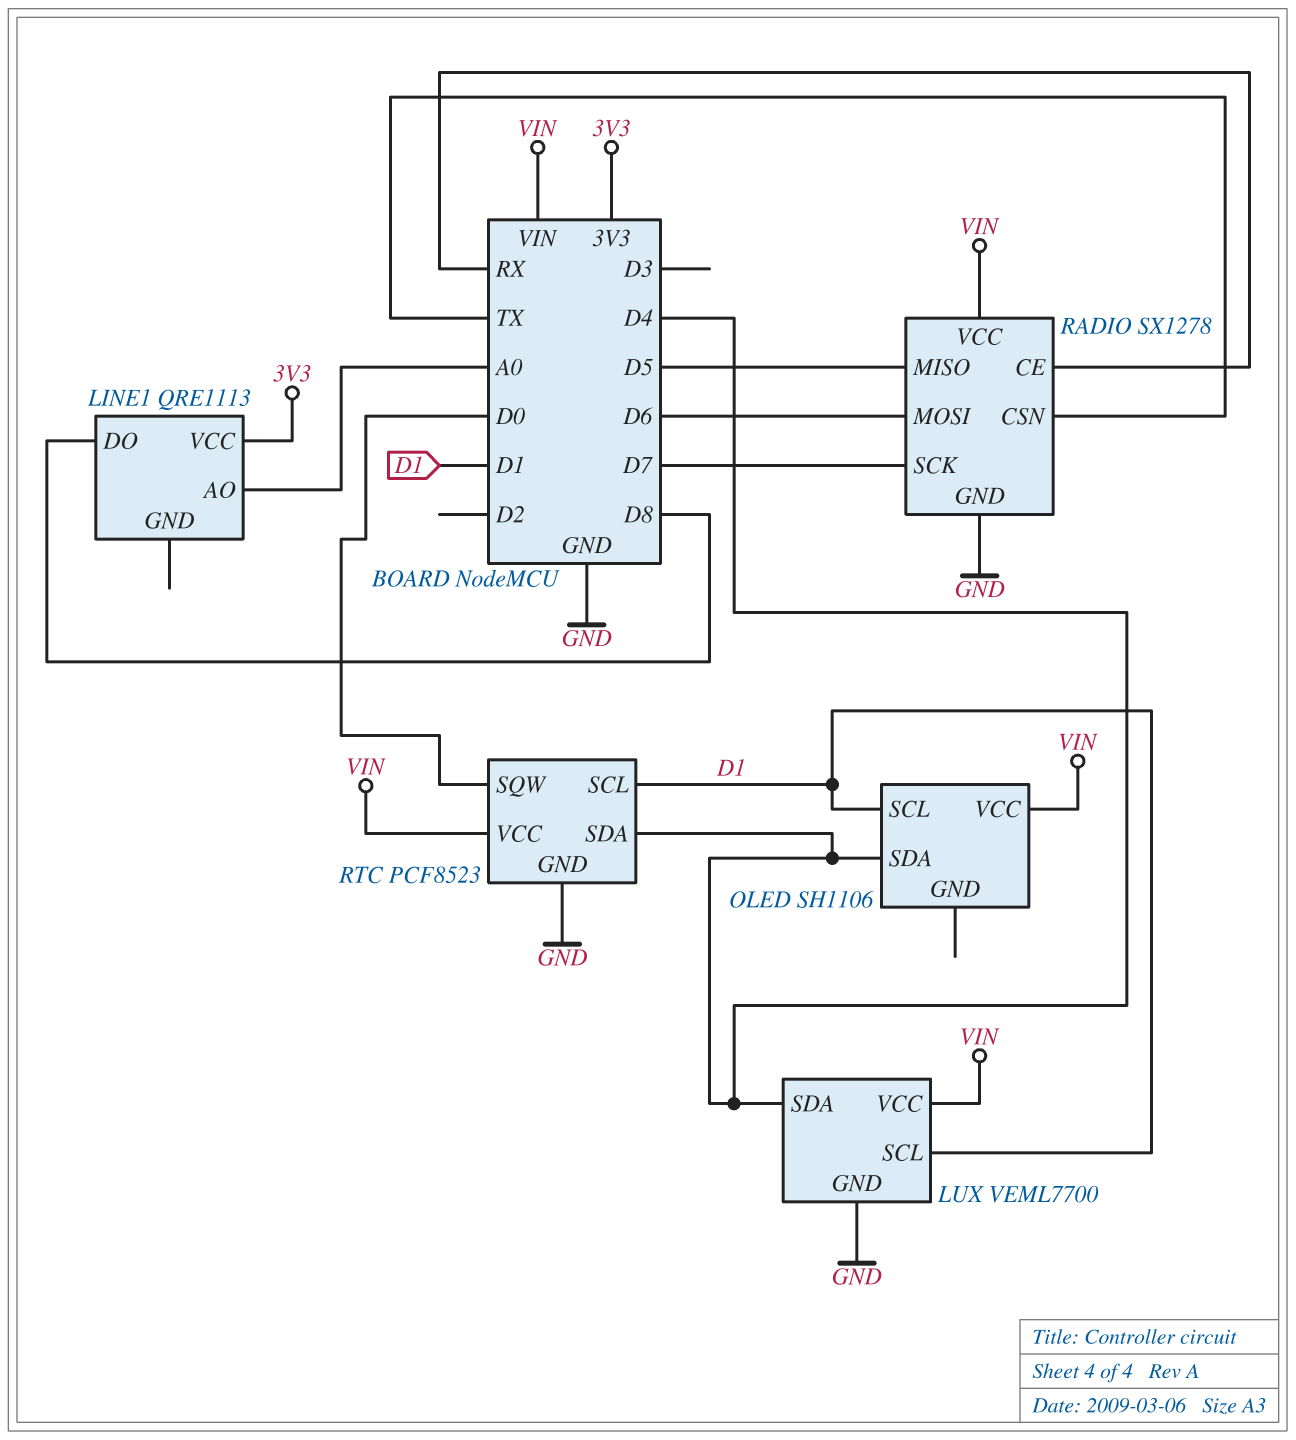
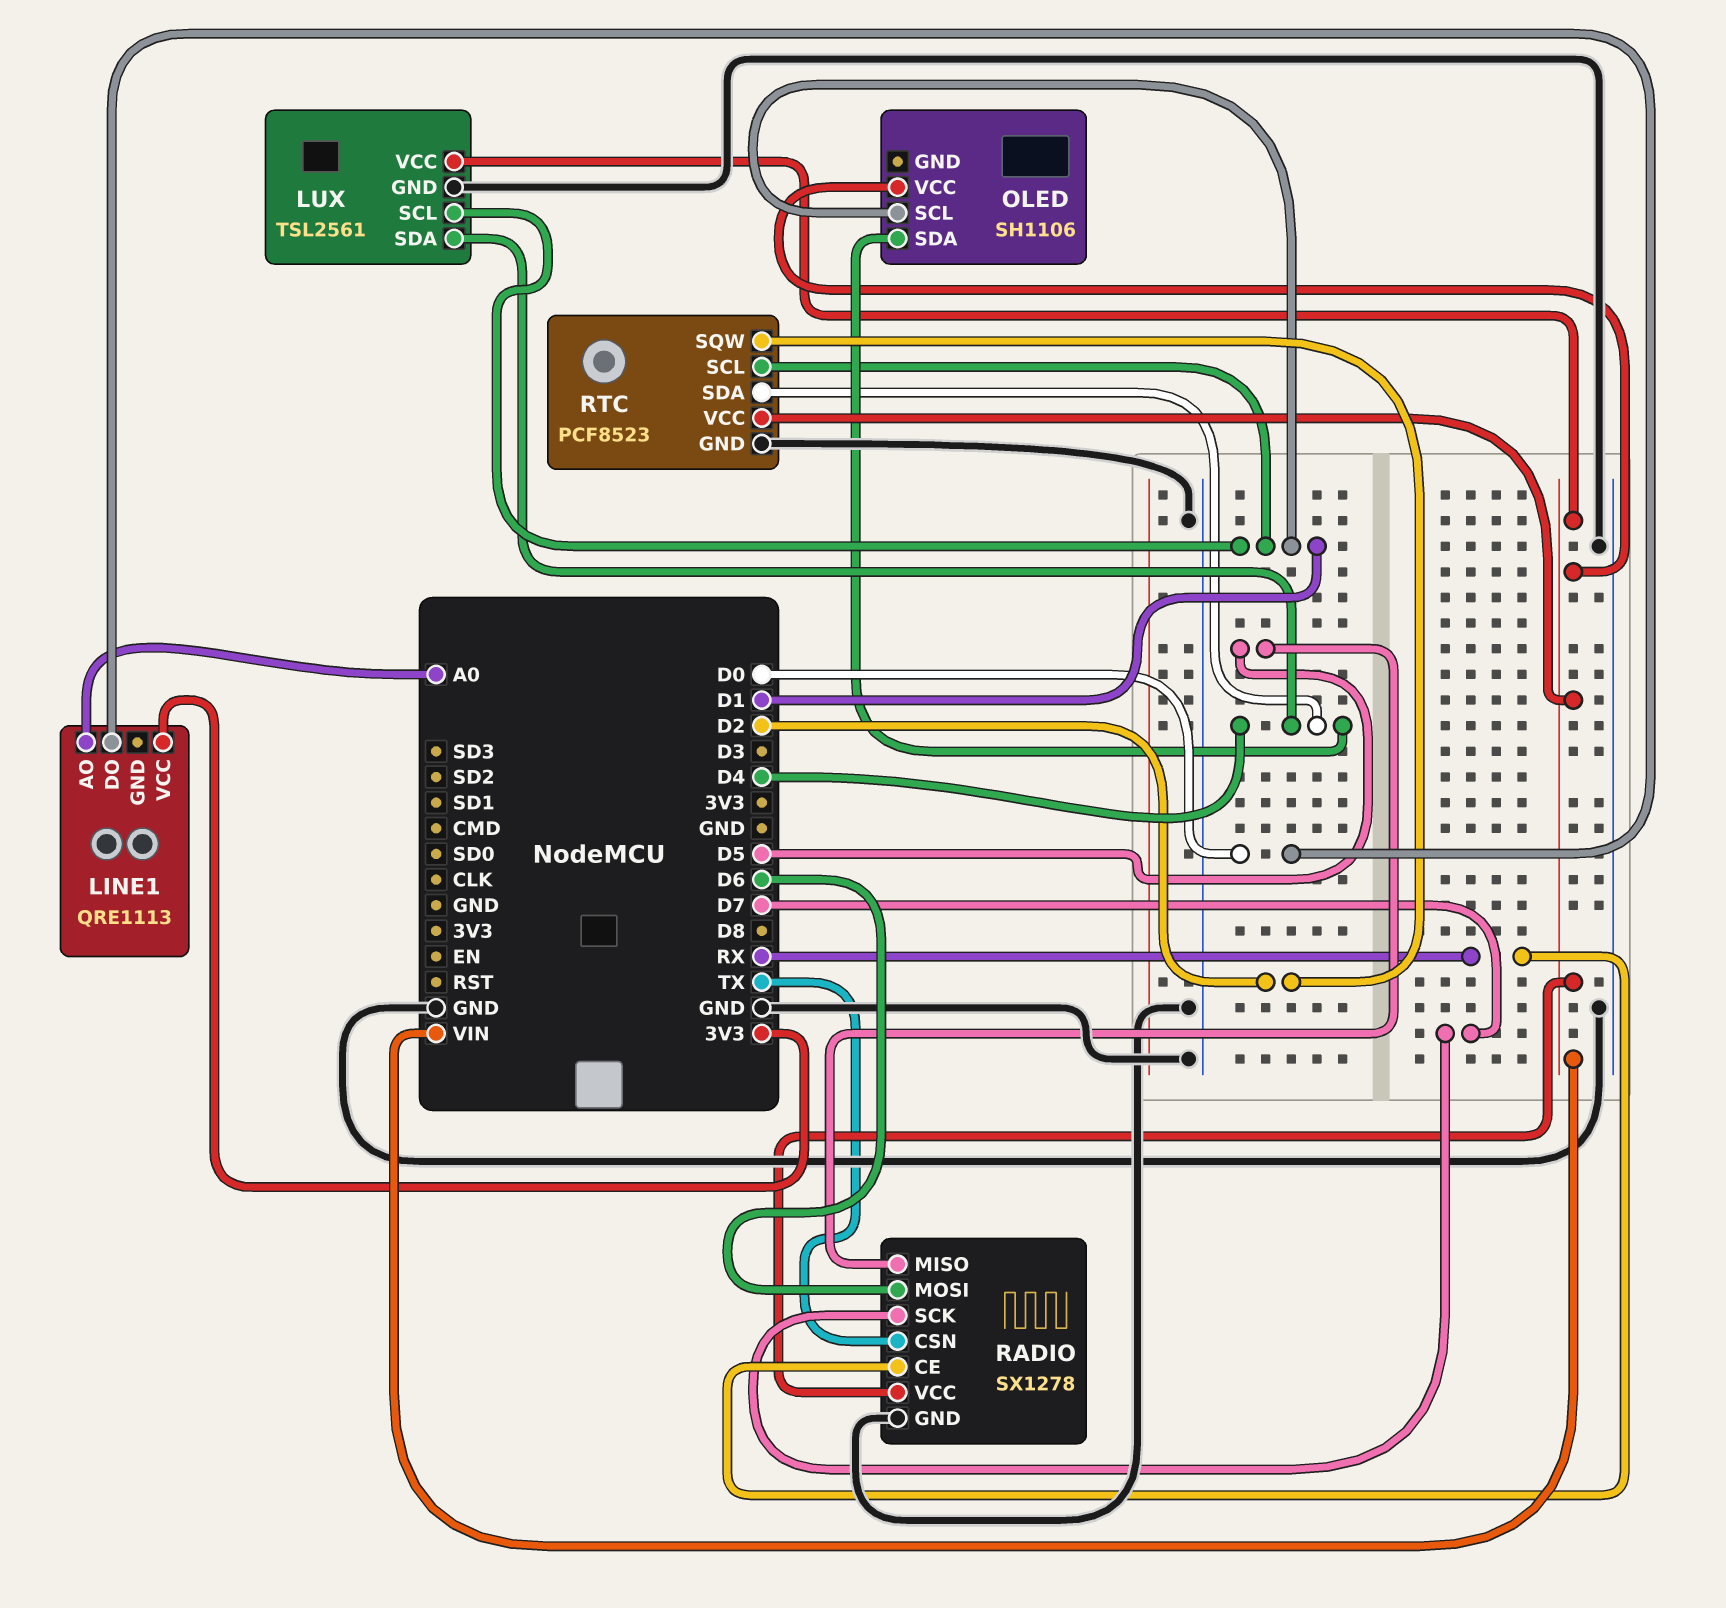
LINE1 pin DO: D8 -> D0
LUX: VEML7700 -> TSL2561
RTC pin SQW: D0 -> D2

